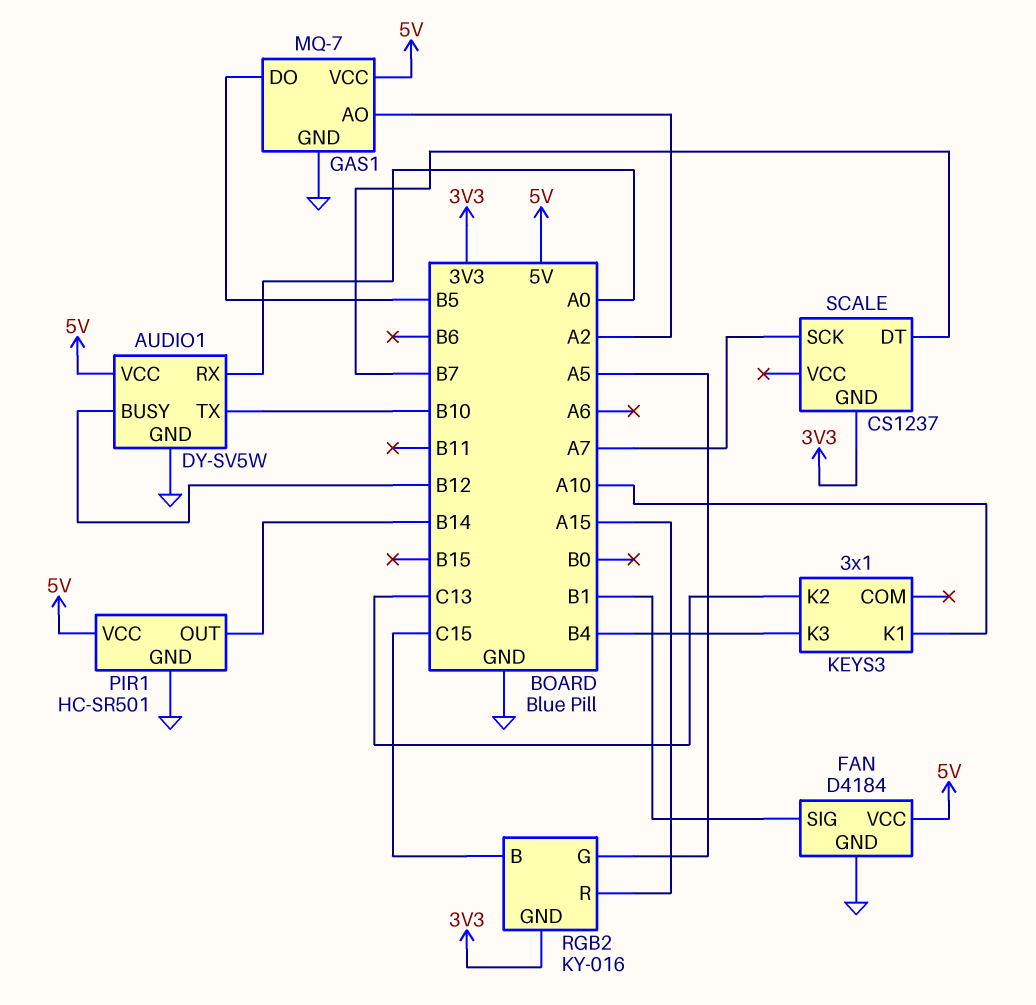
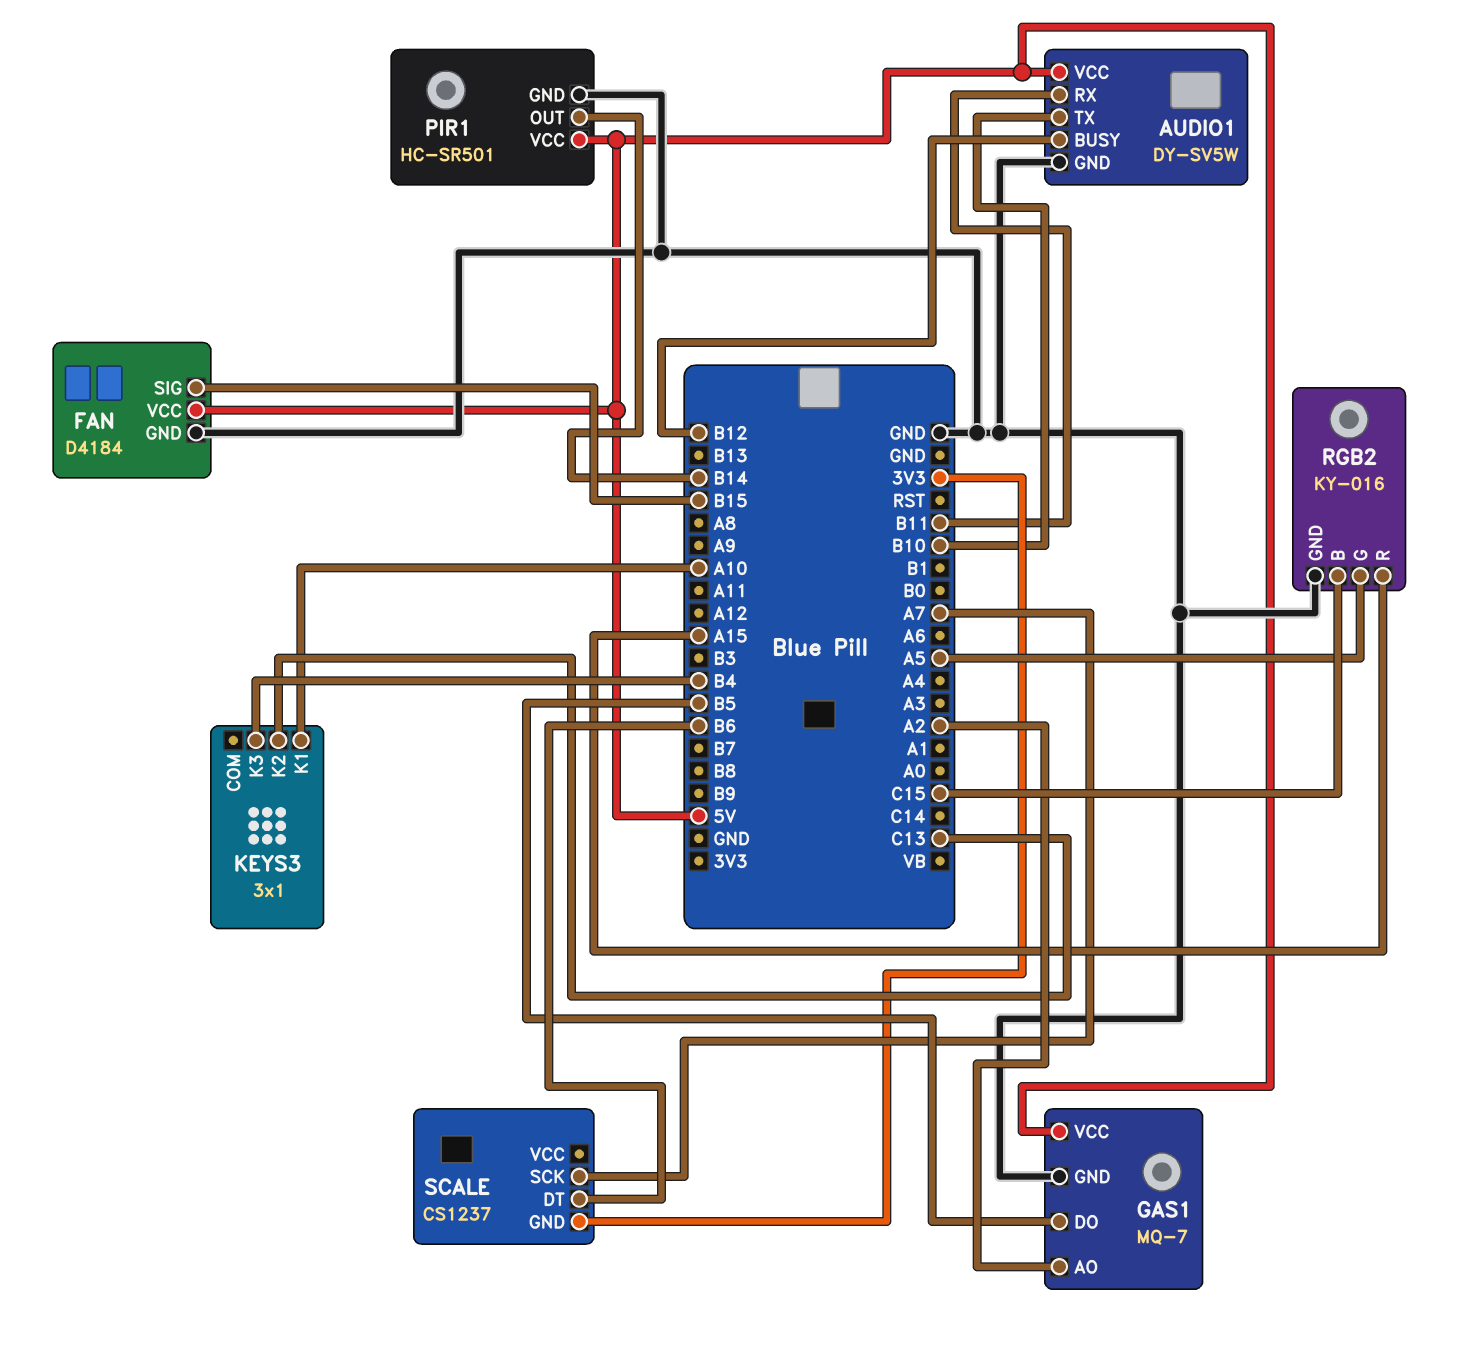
AUDIO1 pin RX: A0 -> B11
FAN pin SIG: B1 -> B15
RGB2 pin GND: 3V3 -> GND
SCALE pin DT: B7 -> B6

